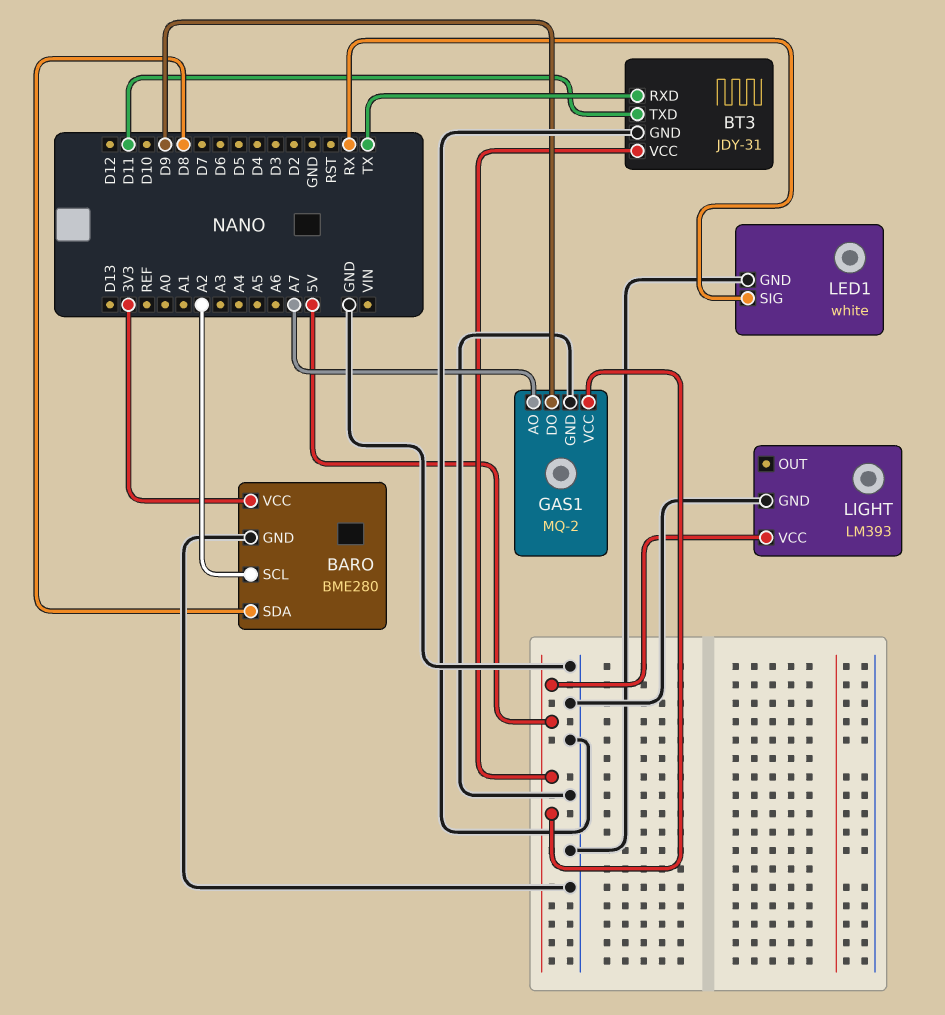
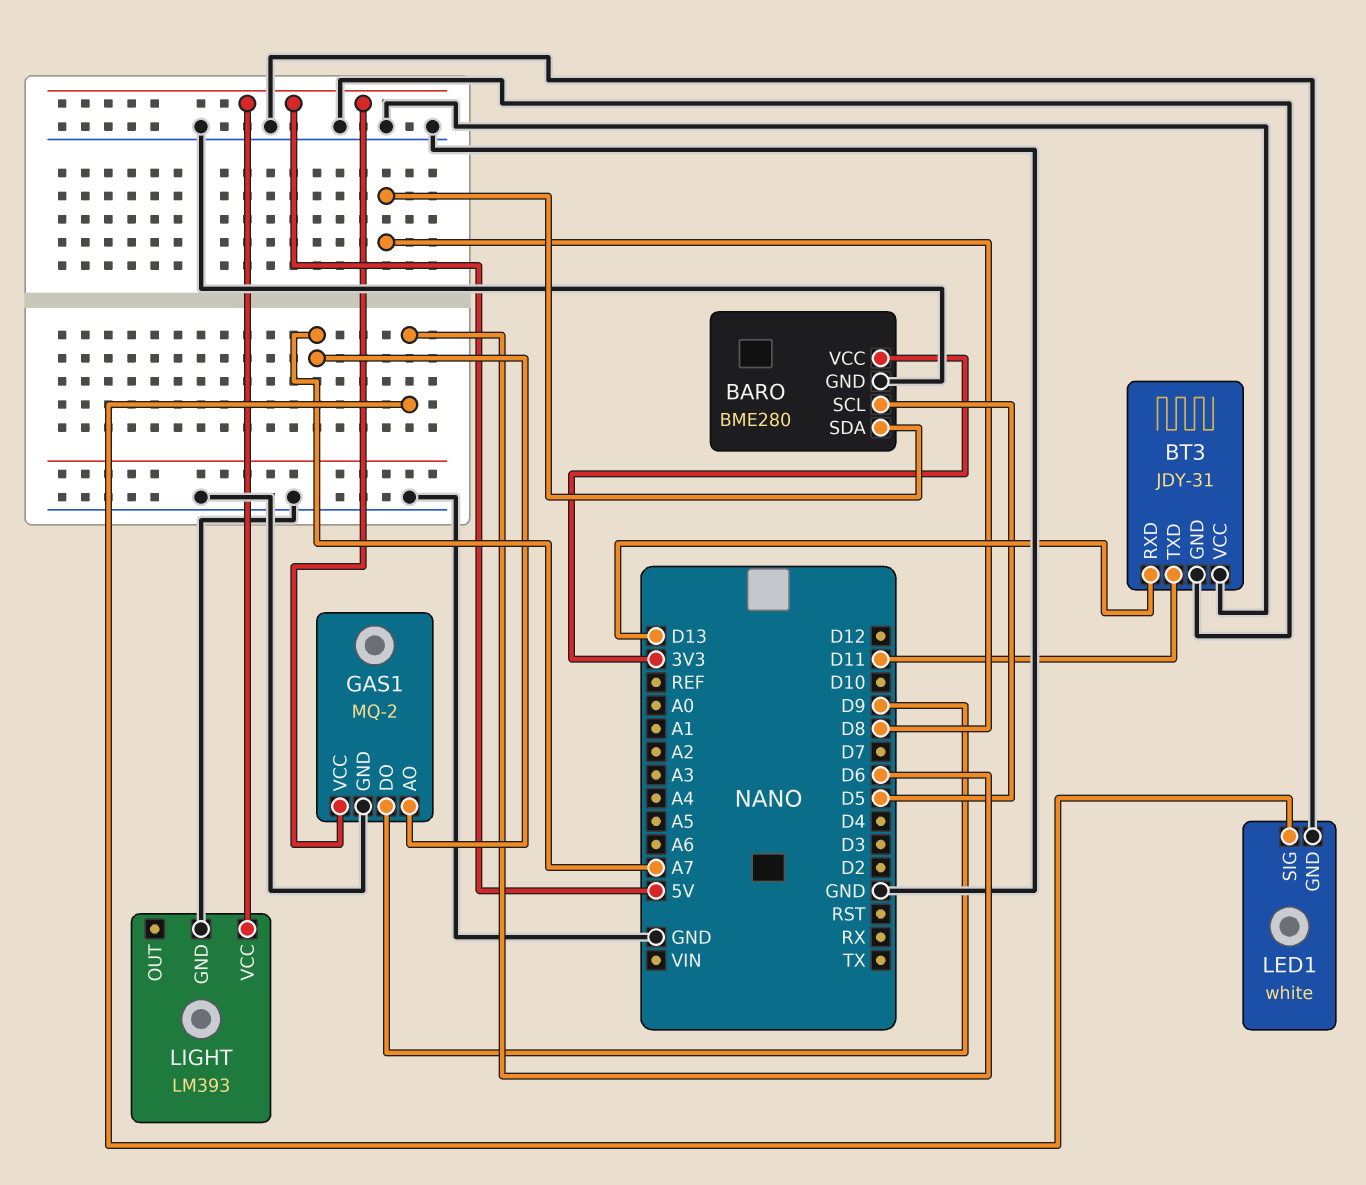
BARO pin SCL: A2 -> D5
BT3 pin RXD: TX -> D13
BT3 pin VCC: 5V -> GND
LED1 pin SIG: RX -> D6

